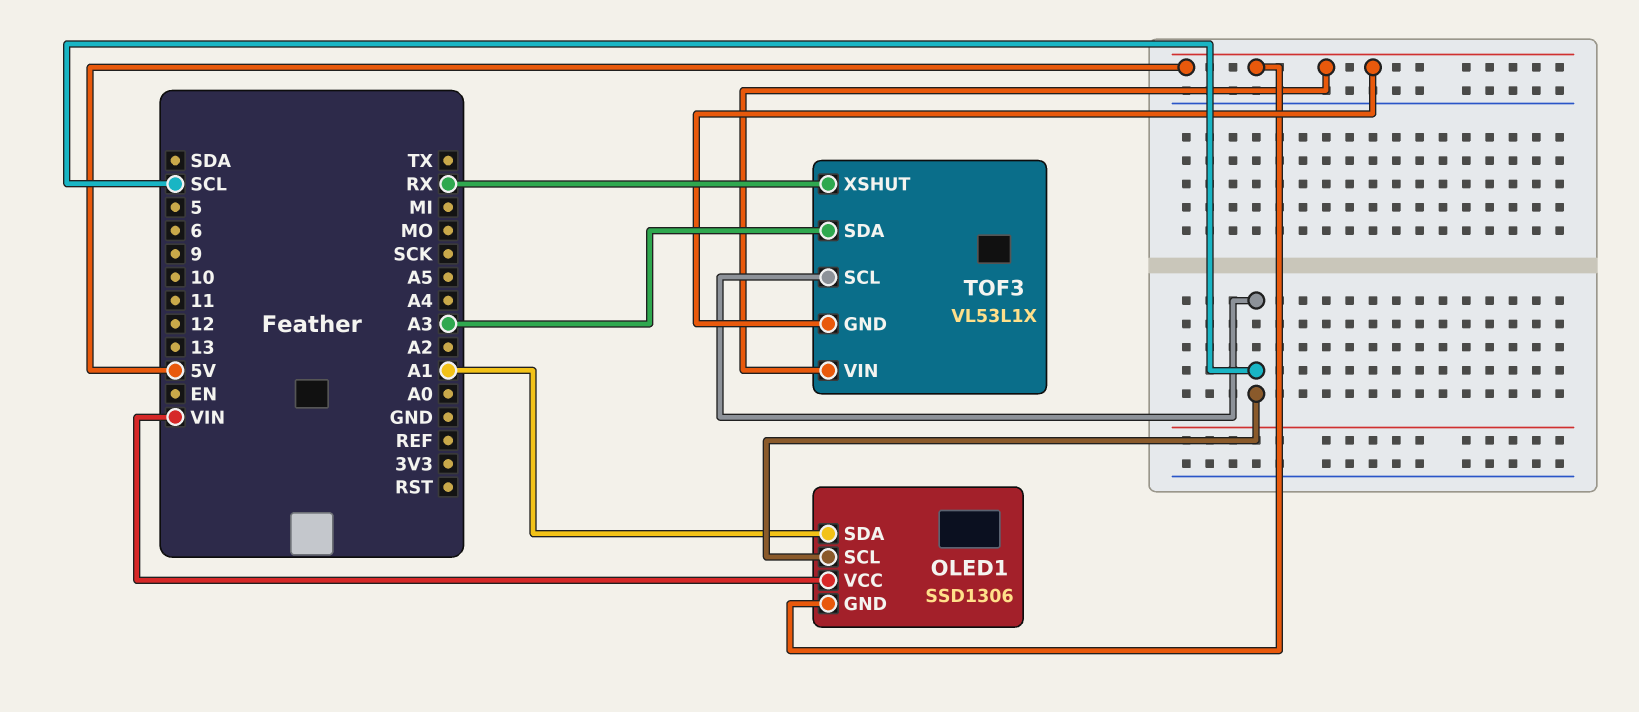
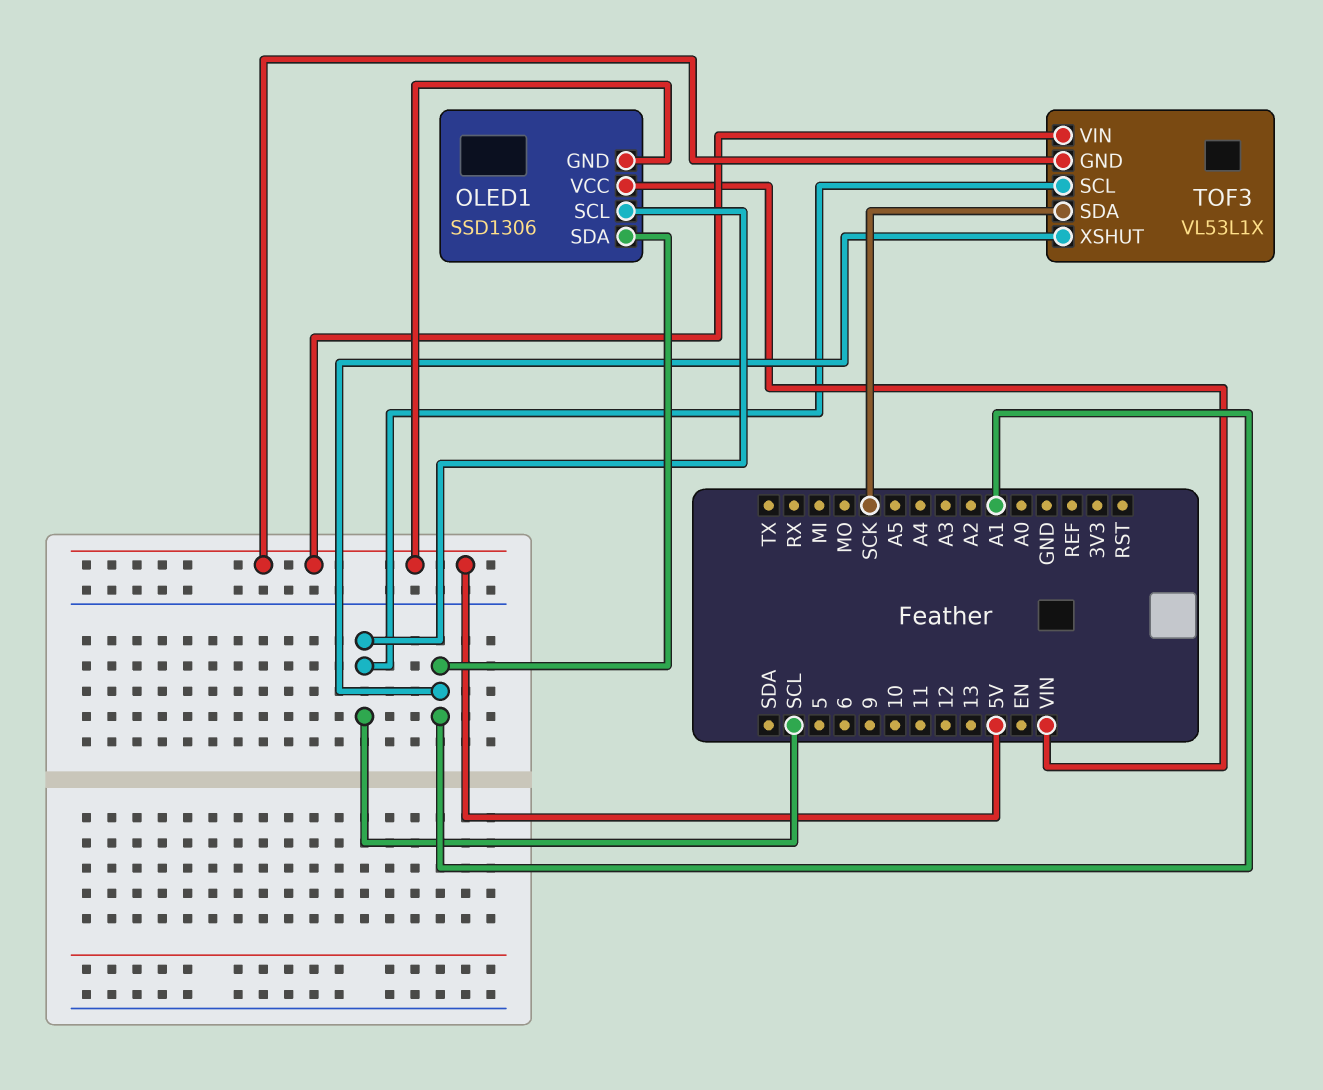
TOF3 pin SDA: A3 -> SCK
TOF3 pin XSHUT: RX -> A1

